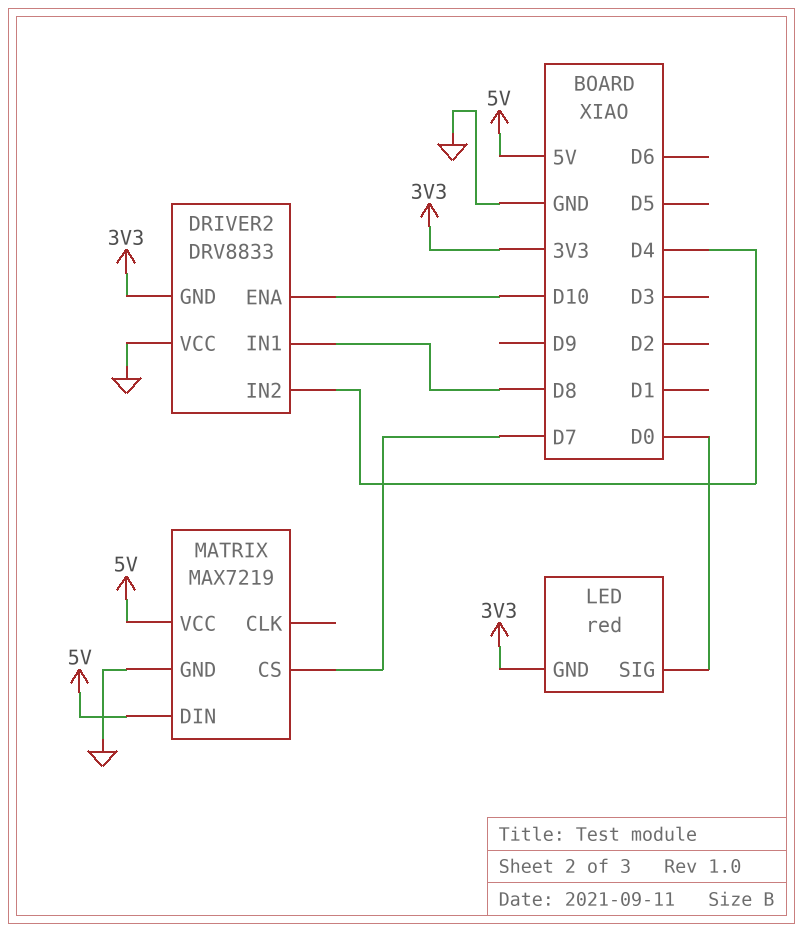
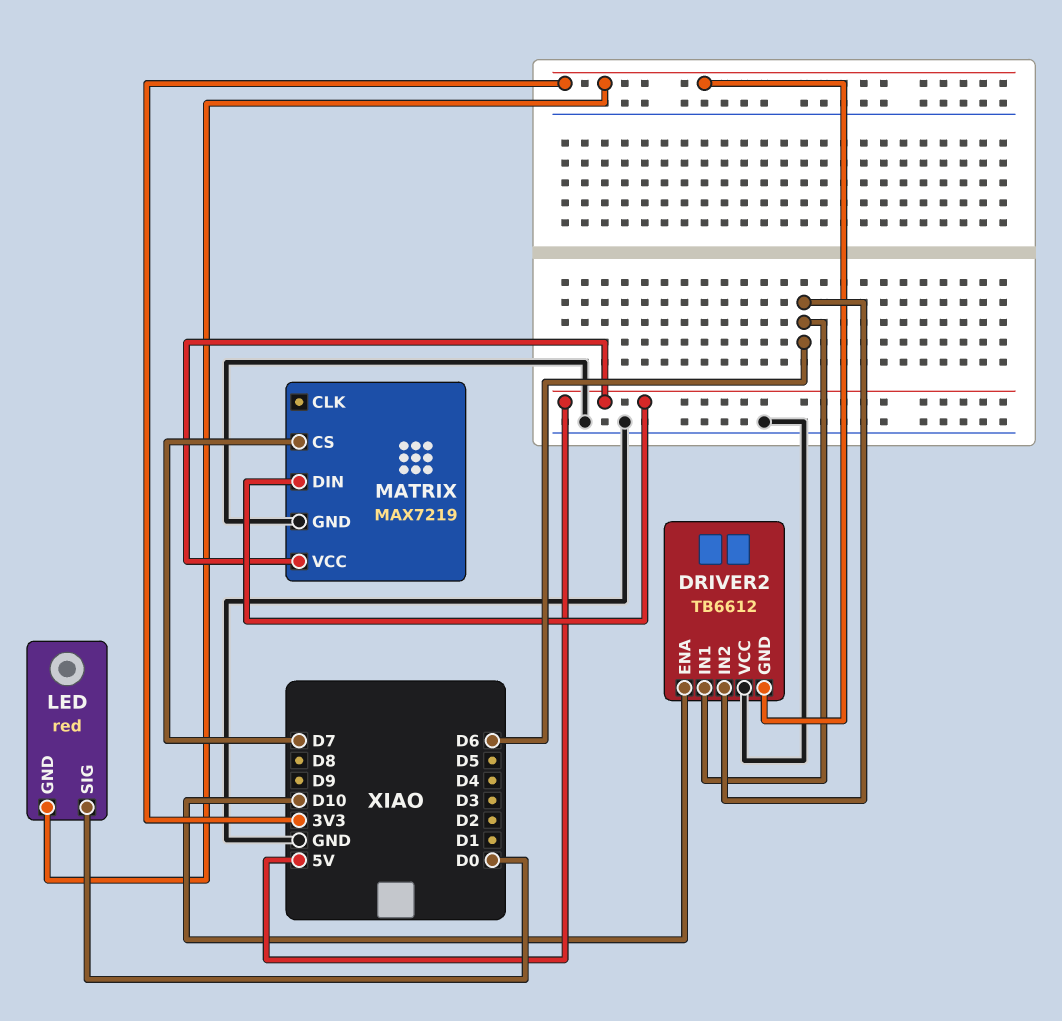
DRIVER2: DRV8833 -> TB6612
DRIVER2 pin IN1: D8 -> D6
DRIVER2 pin IN2: D4 -> D6

